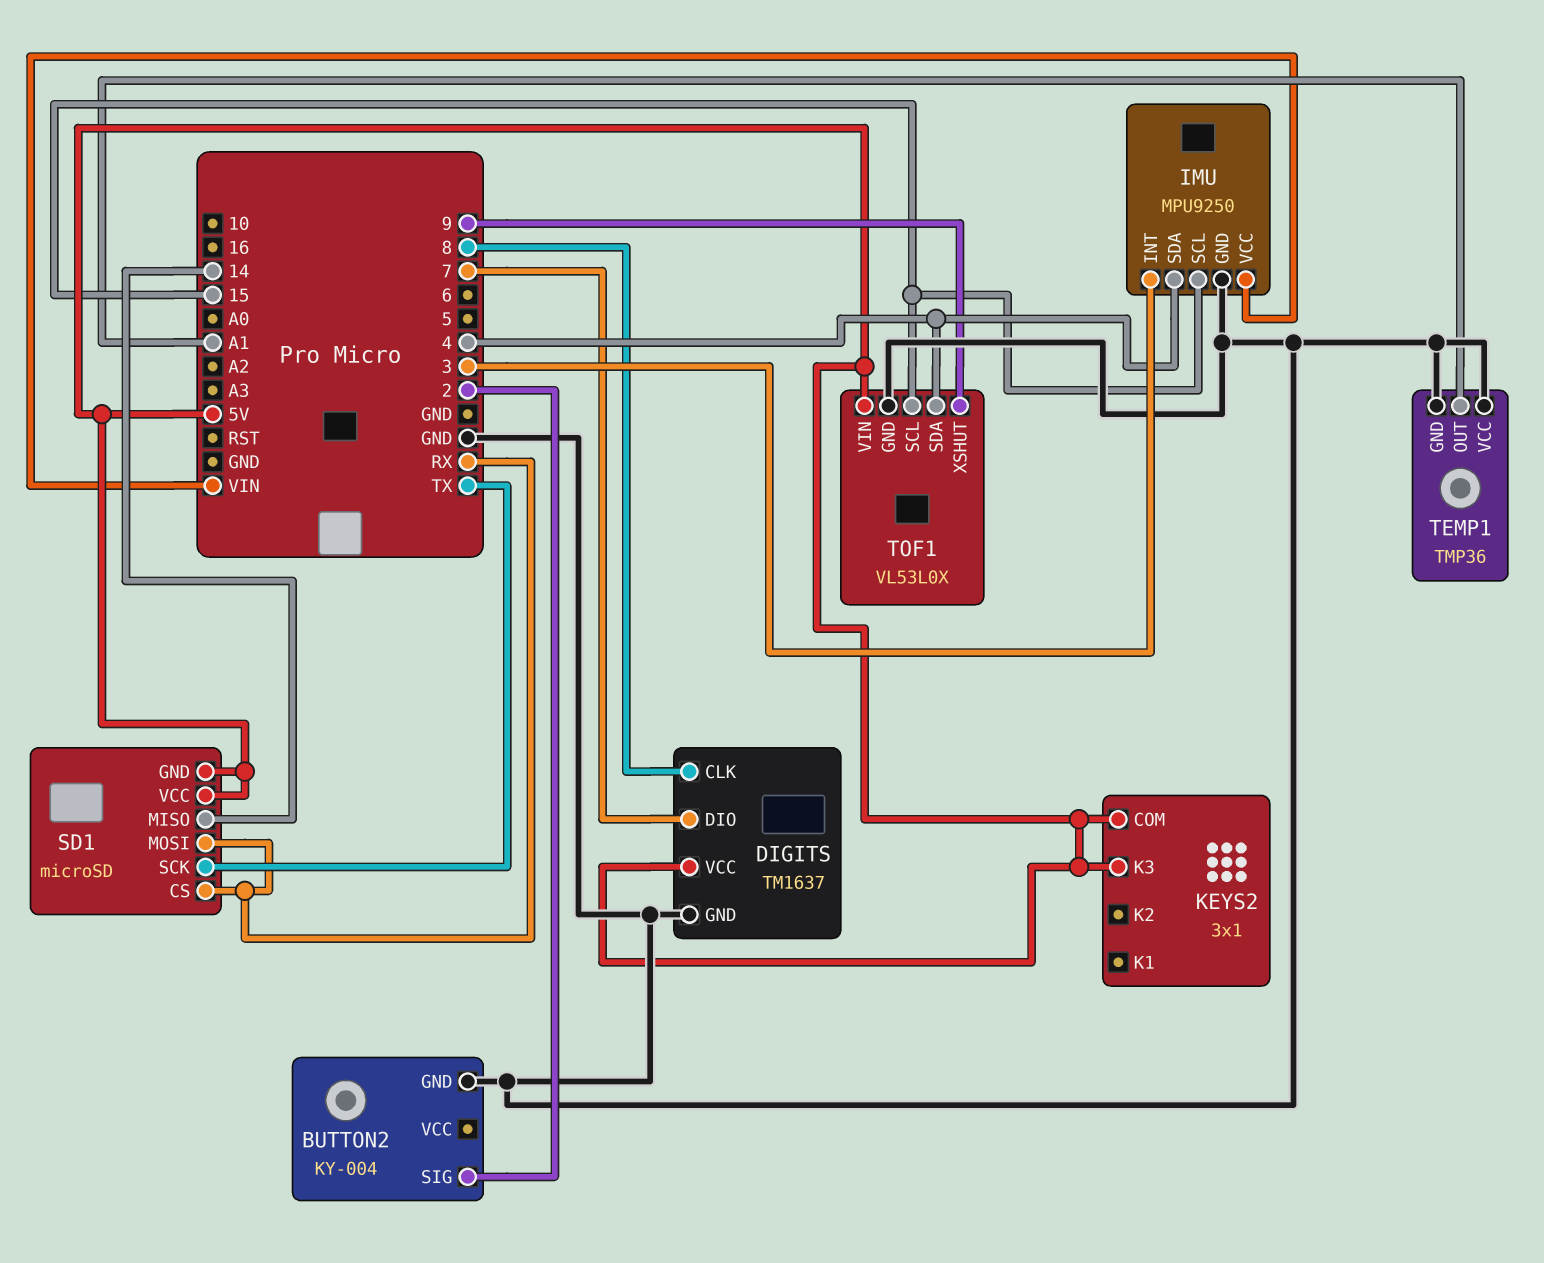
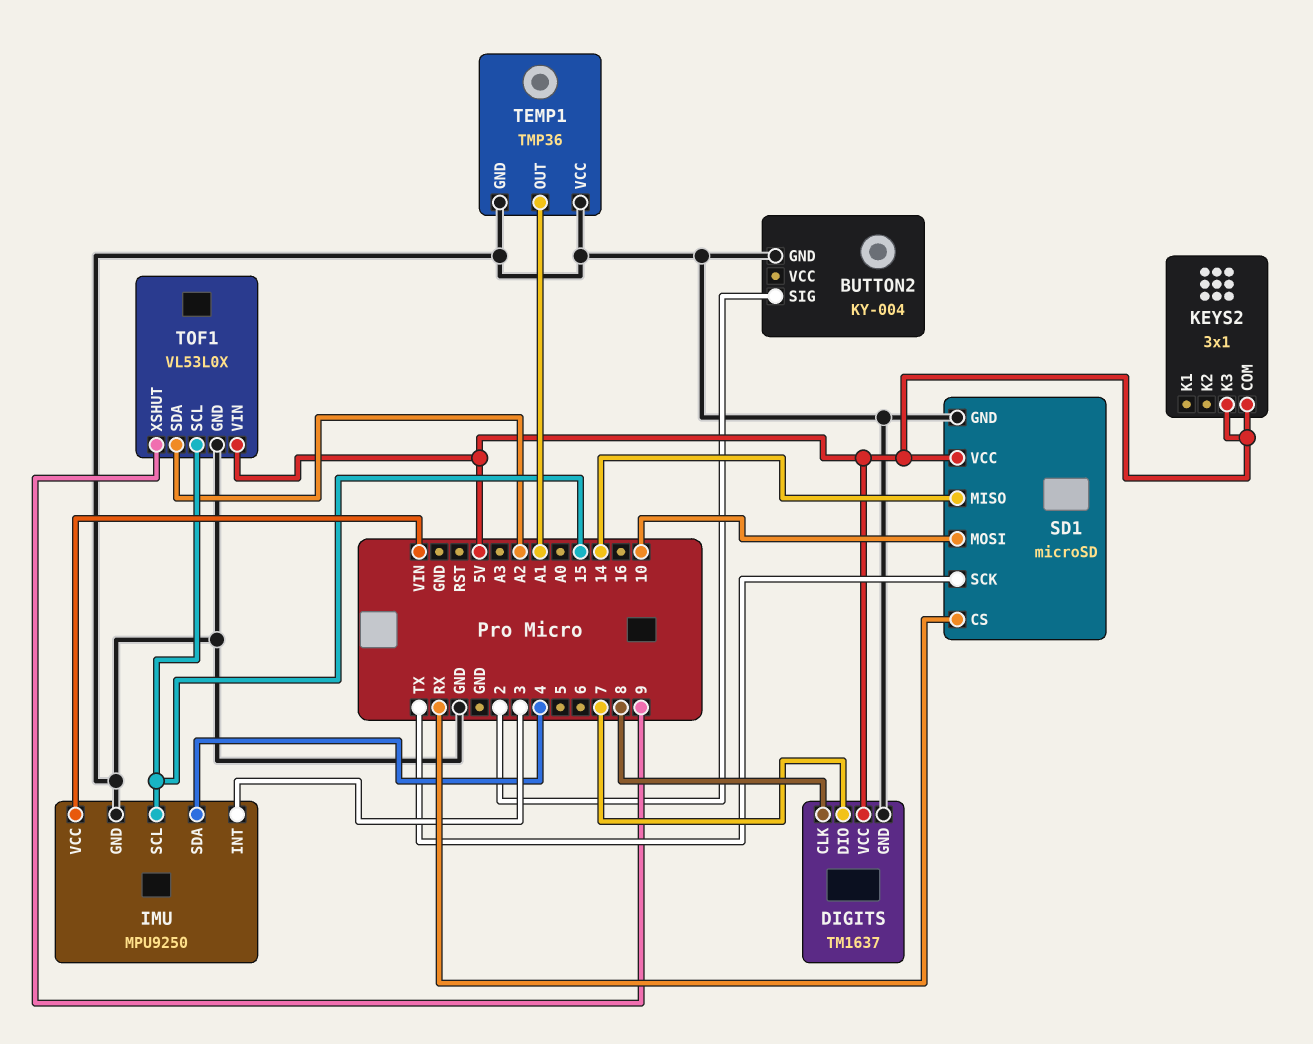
SD1 pin GND: 5V -> GND
SD1 pin MOSI: RX -> 10
TOF1 pin SDA: 4 -> A2

